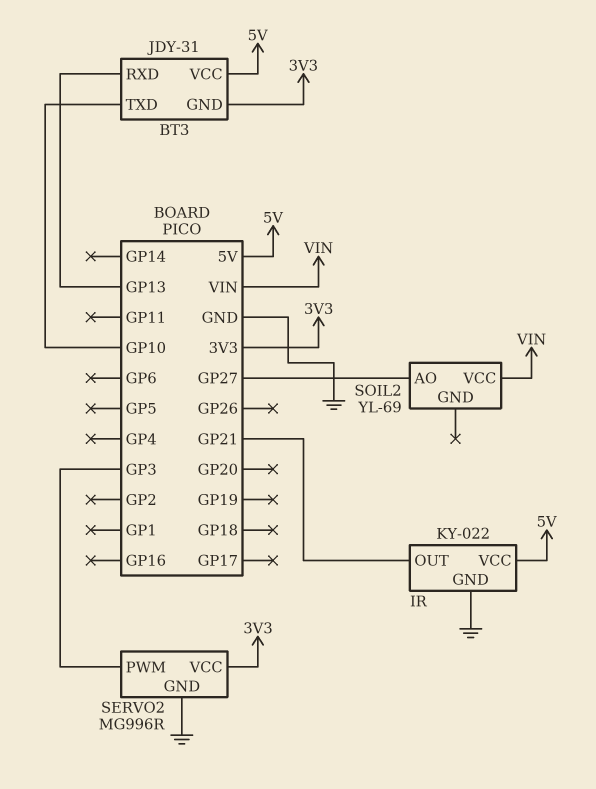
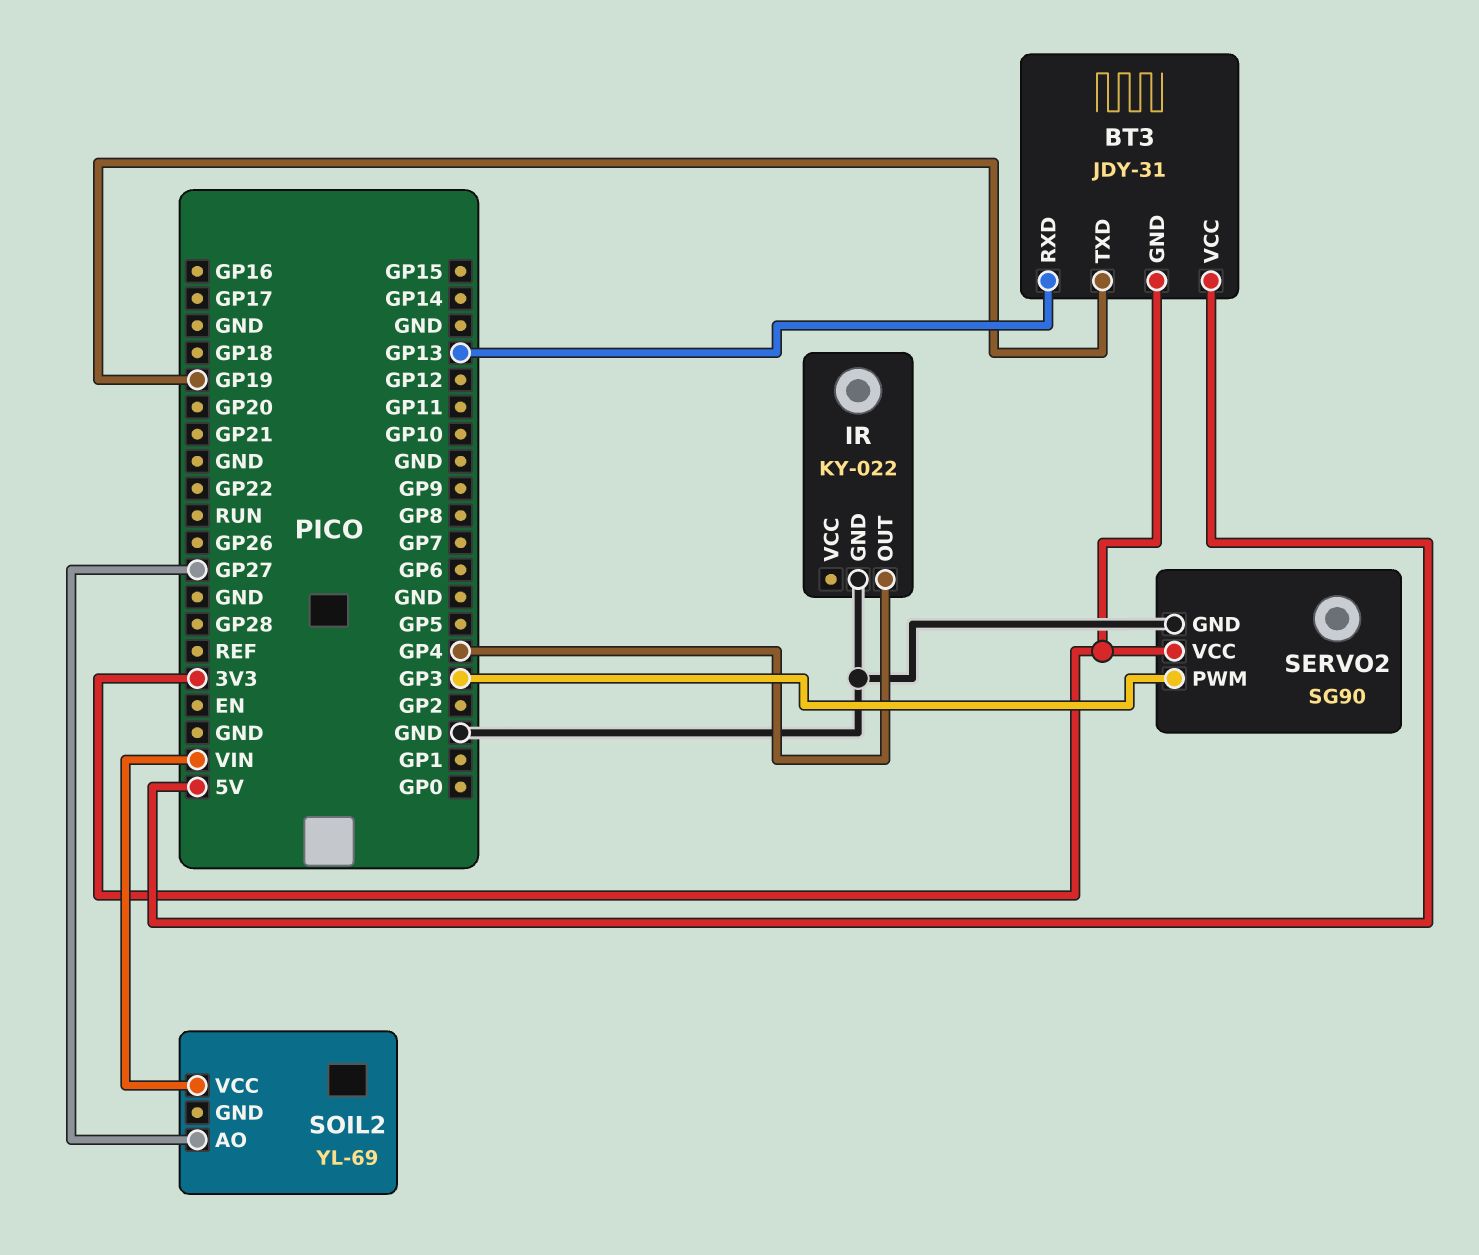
BT3 pin TXD: GP10 -> GP19
IR pin OUT: GP21 -> GP4
IR pin VCC: 5V -> none
SERVO2: MG996R -> SG90

